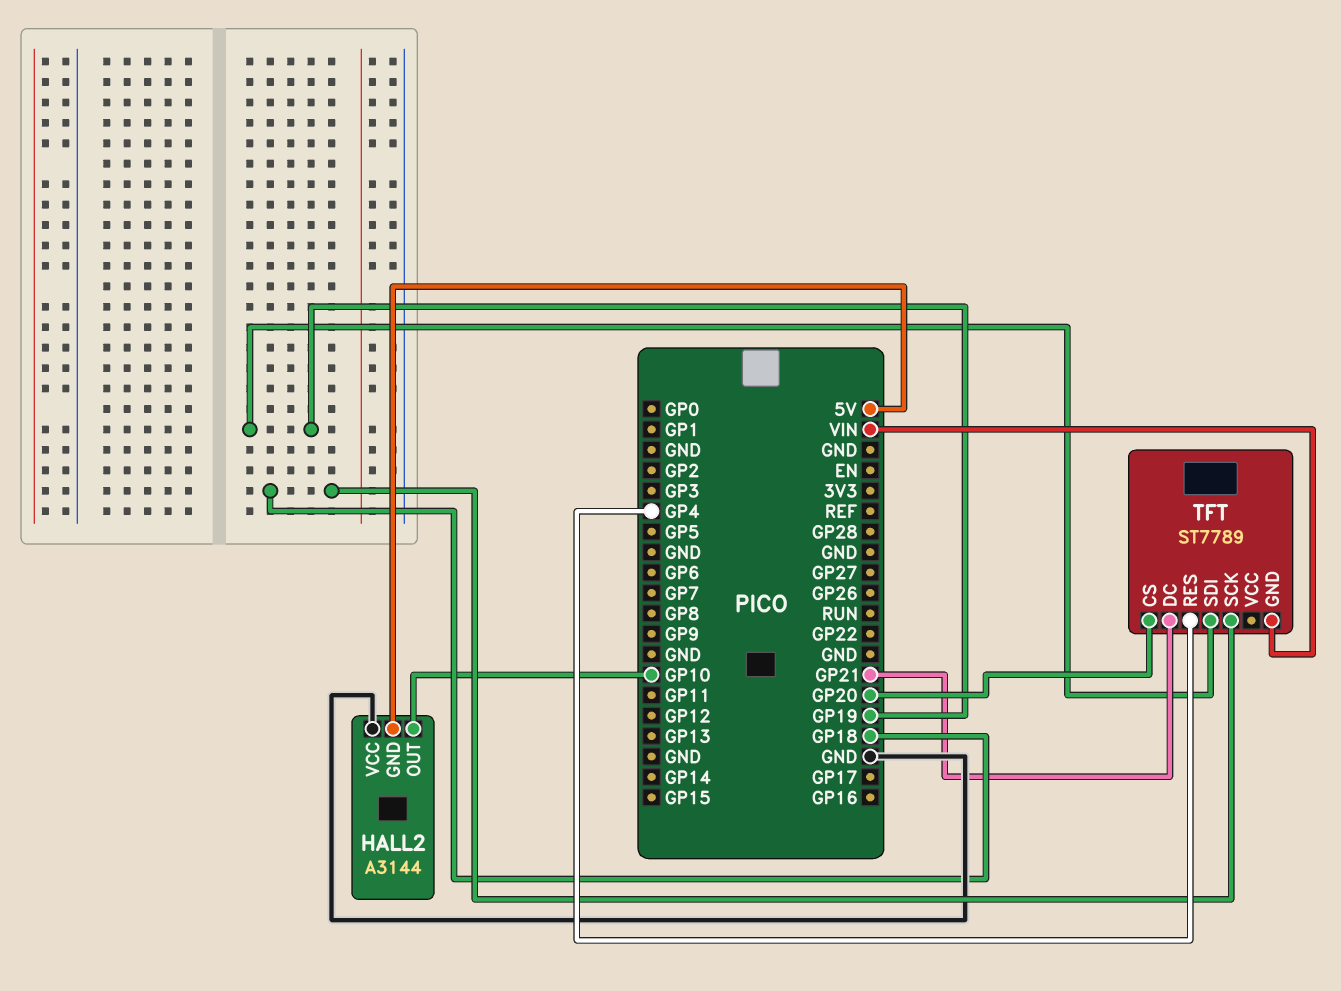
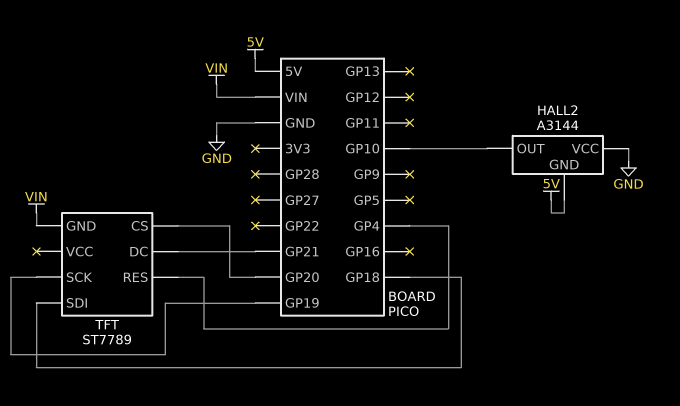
TFT pin SCK: GP18 -> GP19
TFT pin SDI: GP19 -> GP18

